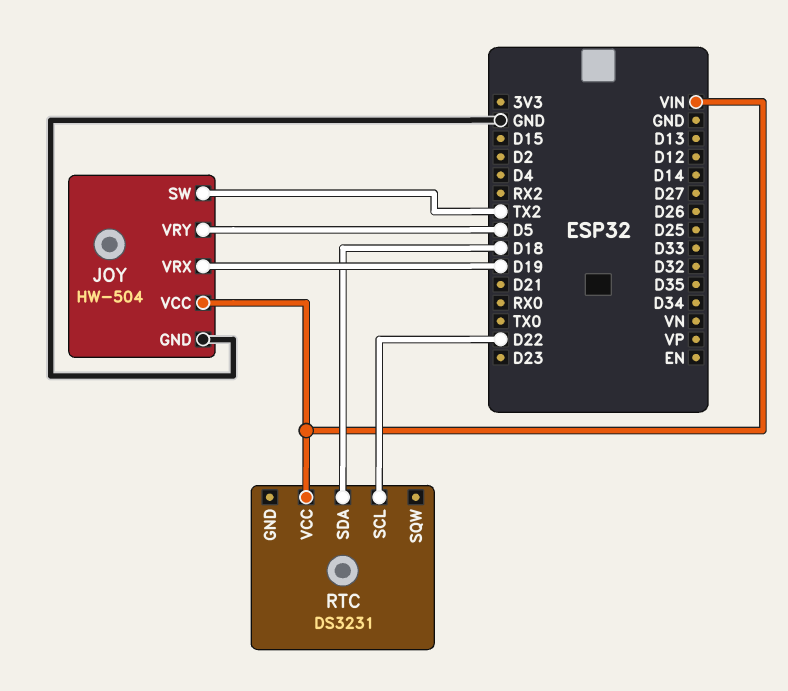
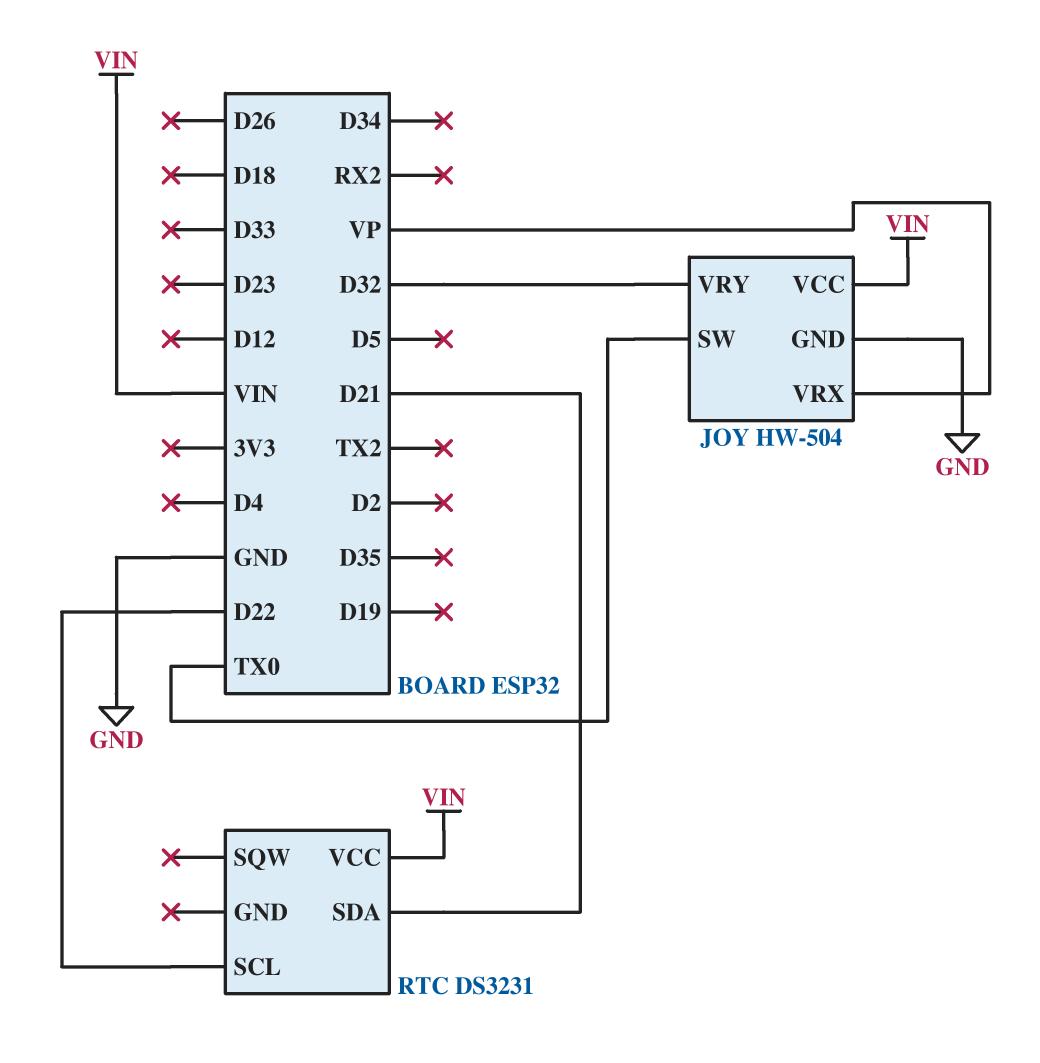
JOY pin SW: TX2 -> TX0
JOY pin VRX: D19 -> VP
JOY pin VRY: D5 -> D32
RTC pin SDA: D18 -> D21

